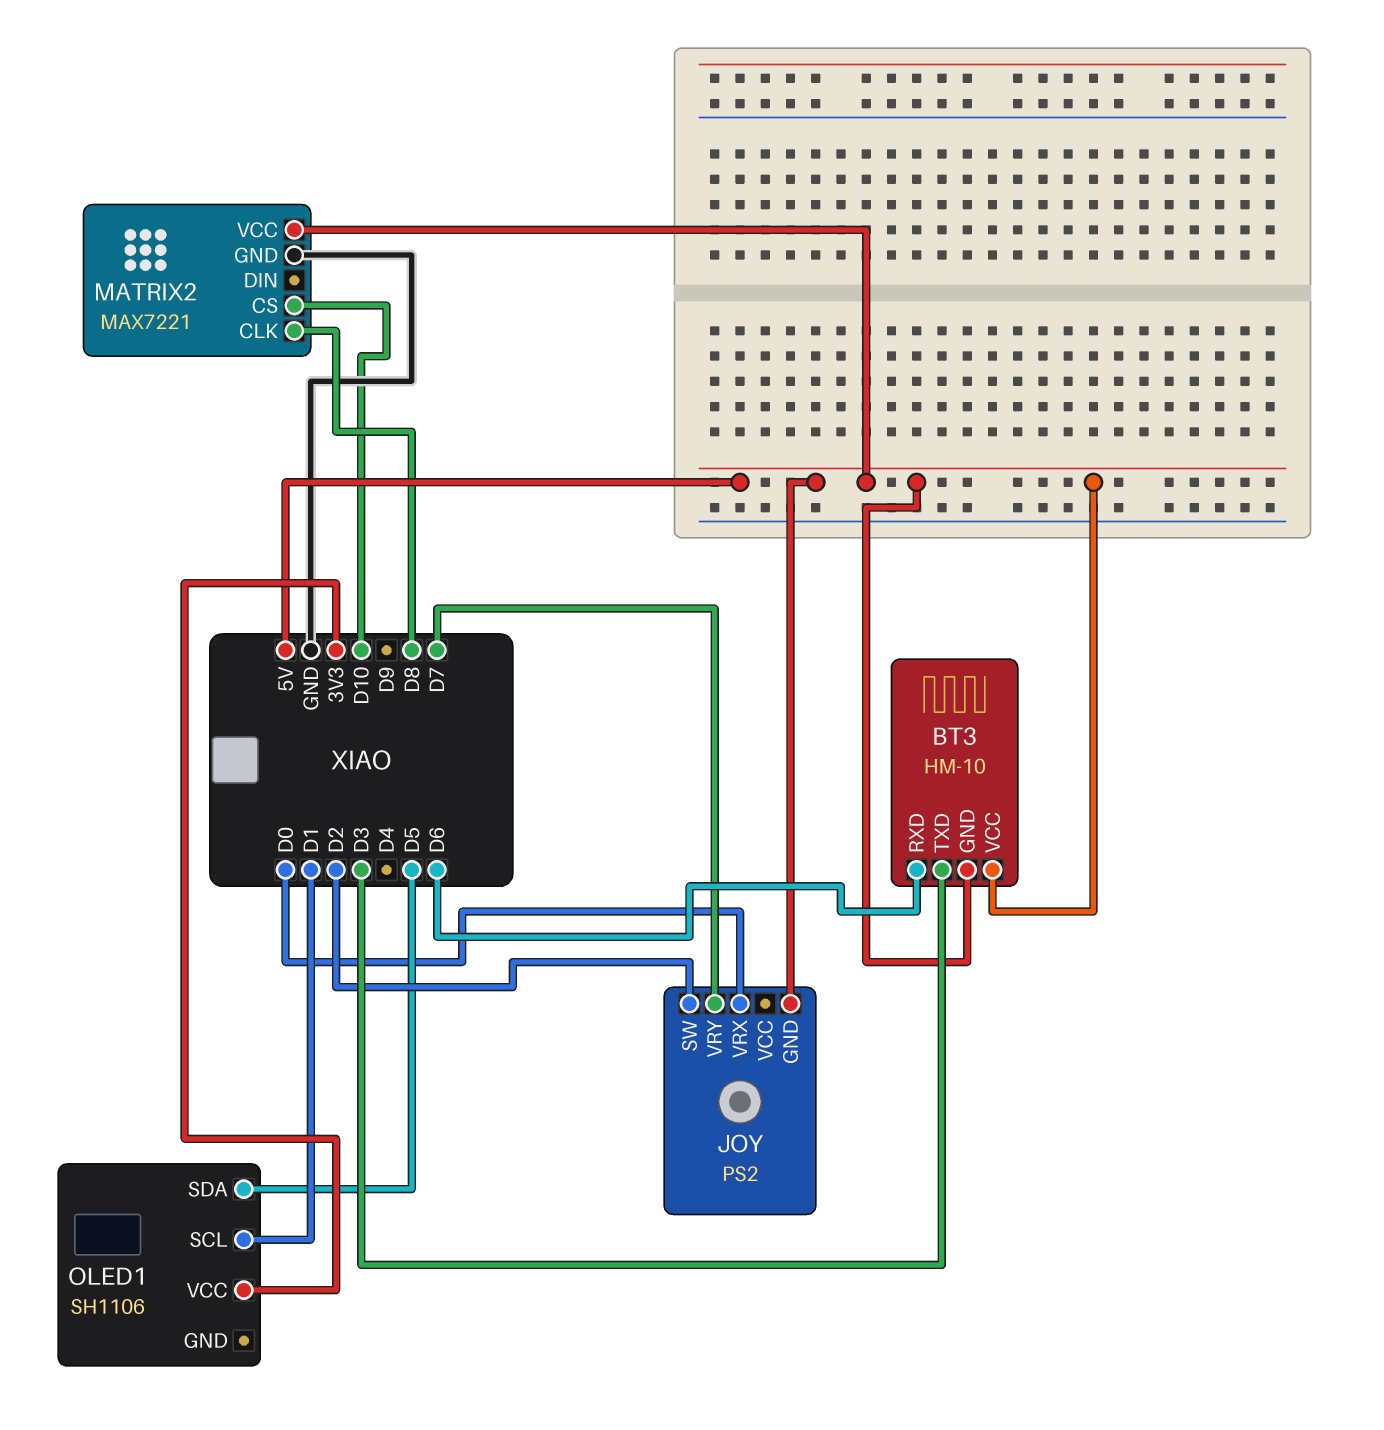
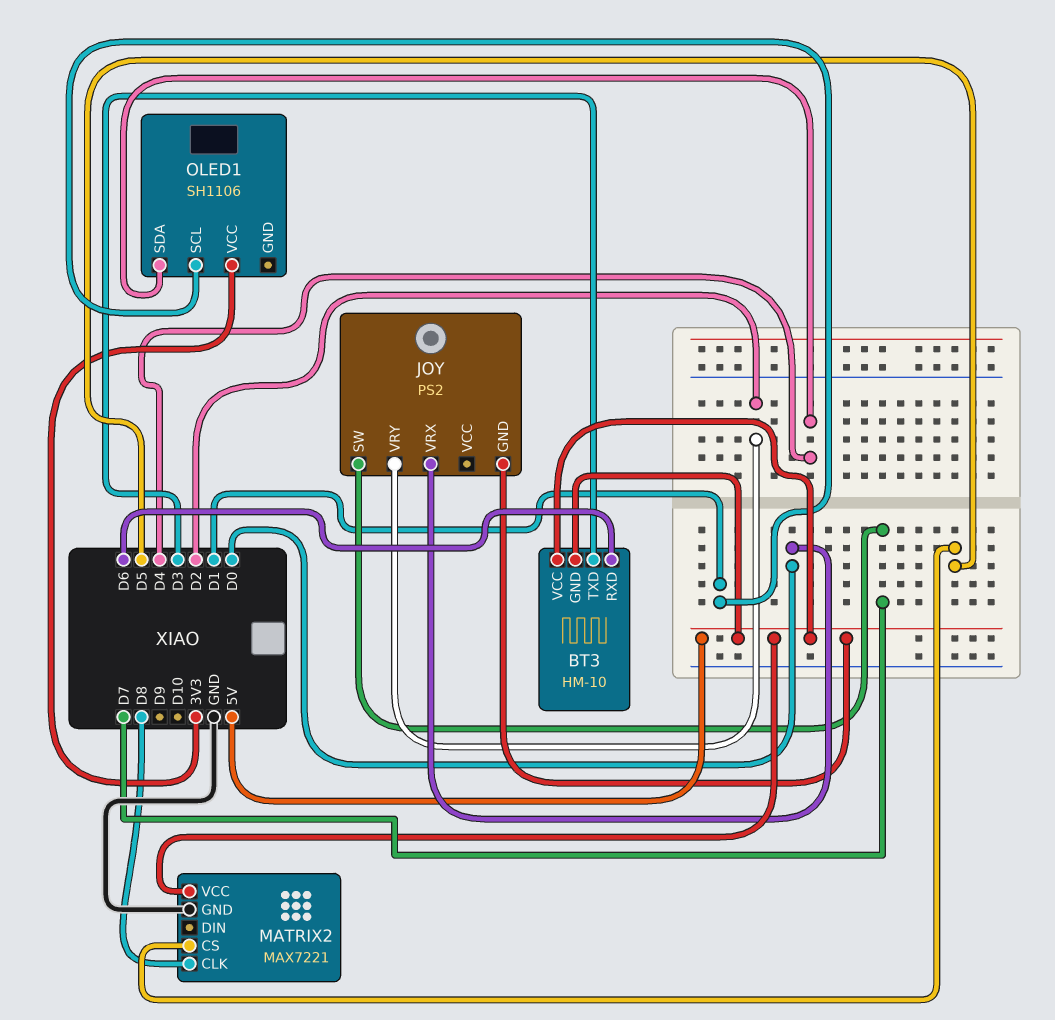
JOY pin SW: D2 -> D7
JOY pin VRY: D7 -> D2
MATRIX2 pin CS: D10 -> D5
OLED1 pin SDA: D5 -> D4

